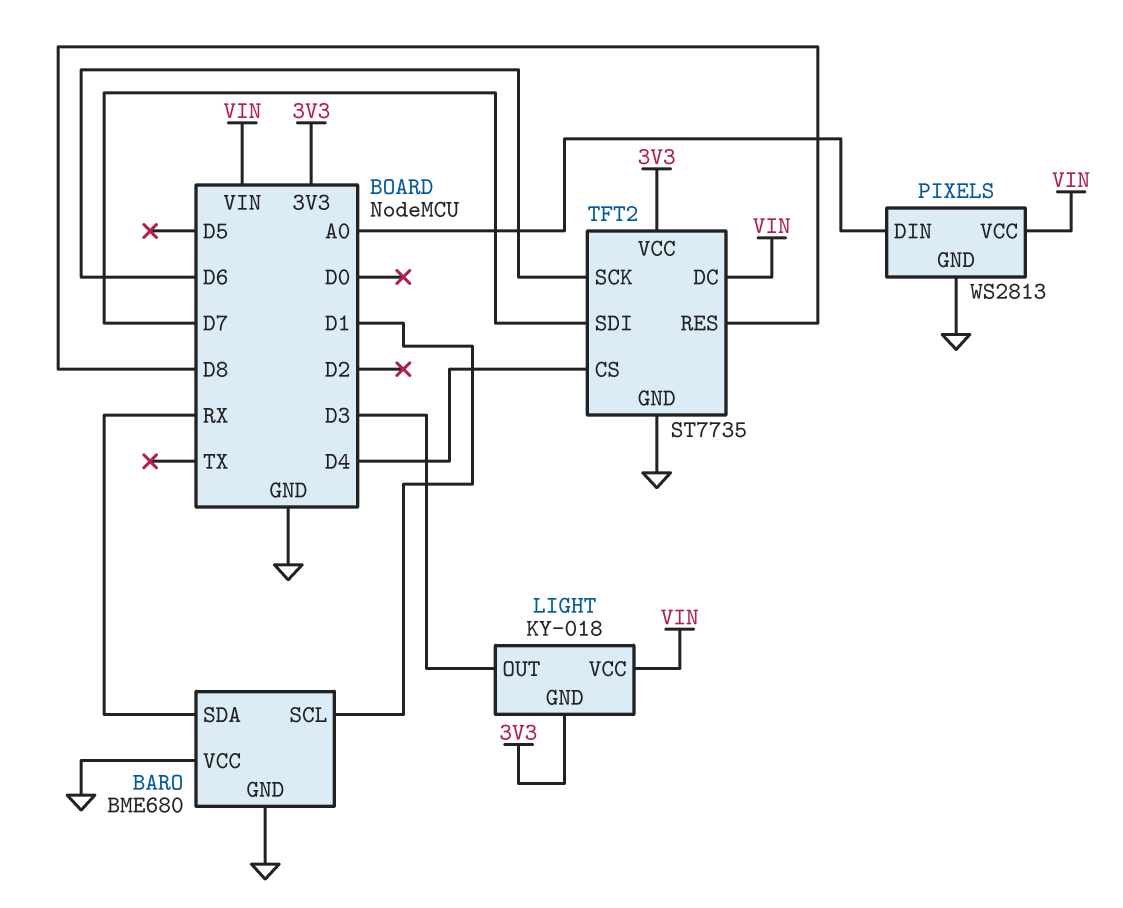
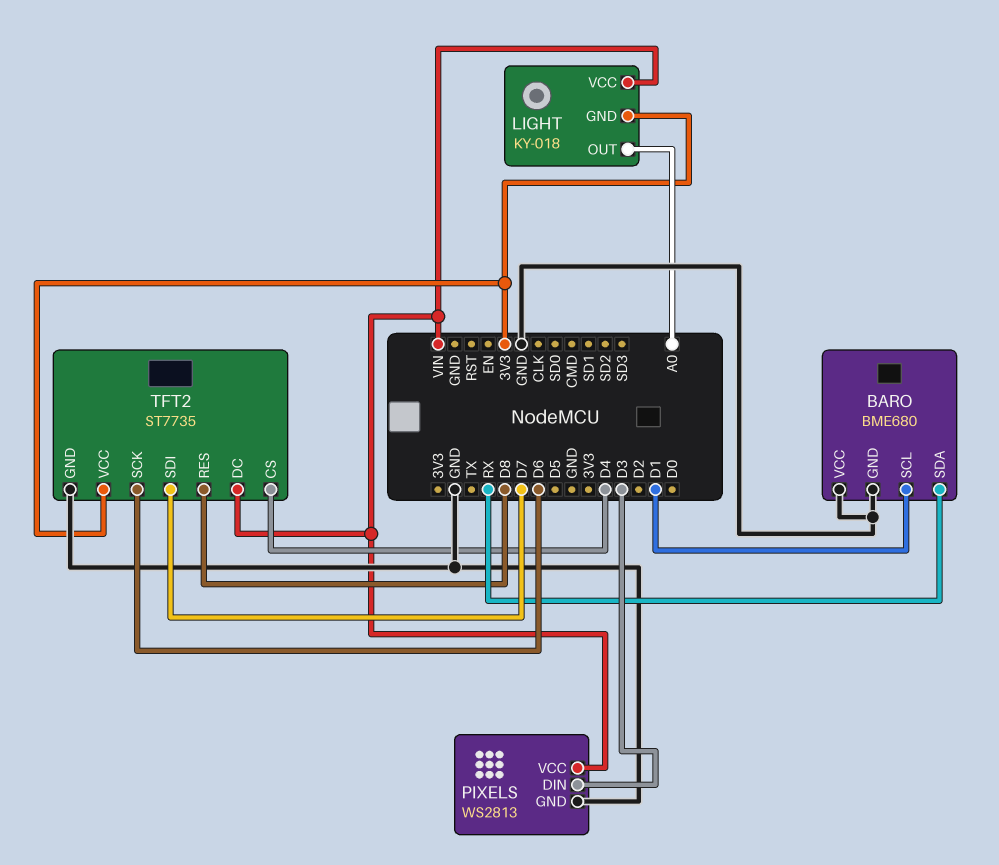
LIGHT pin OUT: D3 -> A0
PIXELS pin DIN: A0 -> D3

